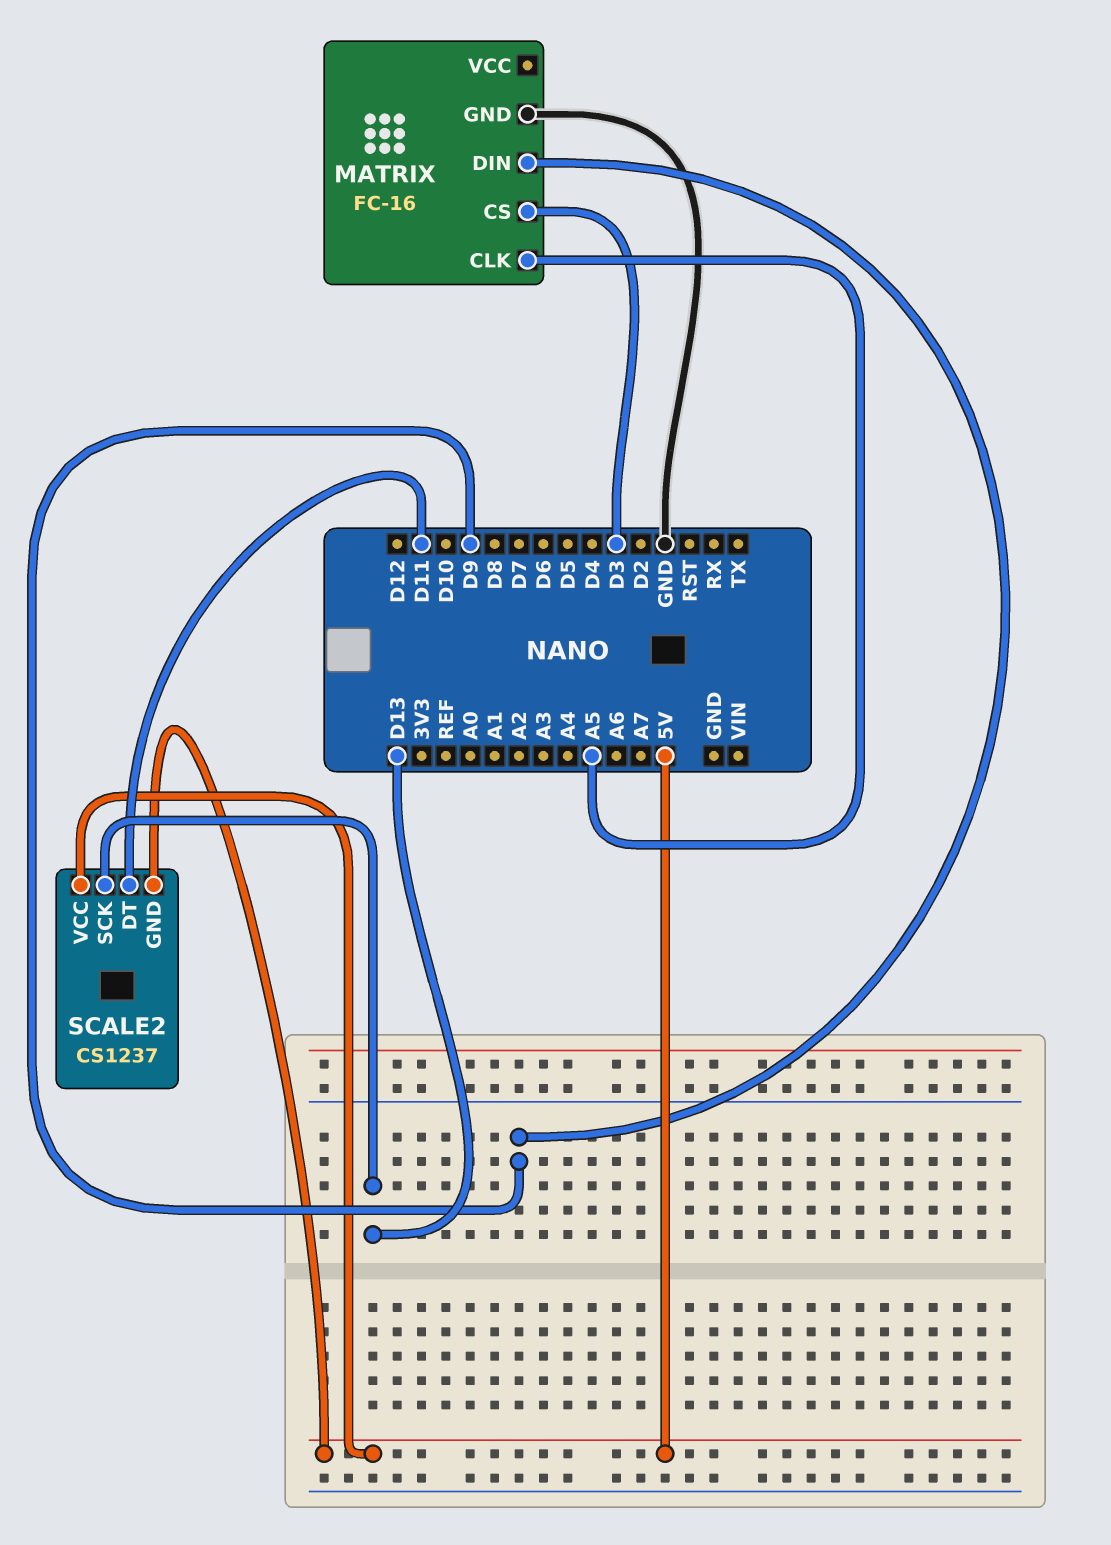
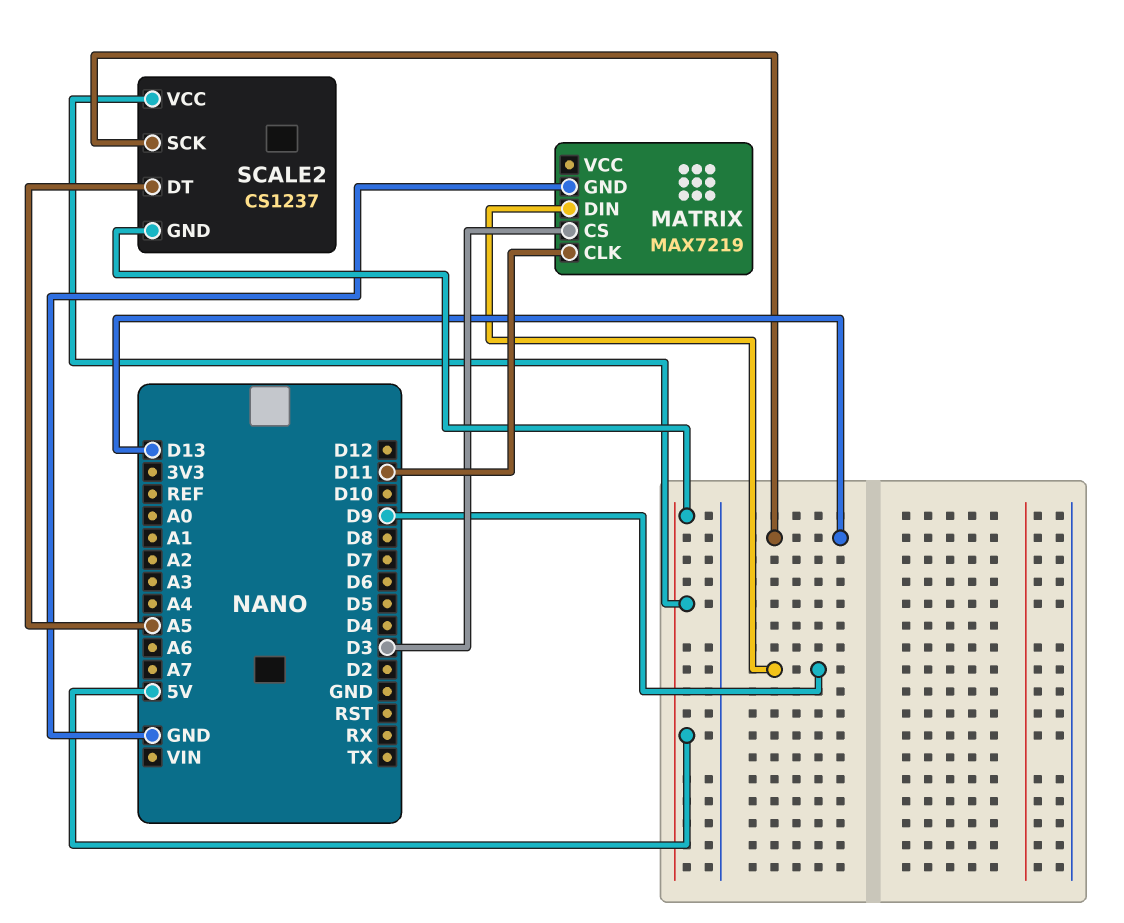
MATRIX: FC-16 -> MAX7219
MATRIX pin CLK: A5 -> D11
SCALE2 pin DT: D11 -> A5

